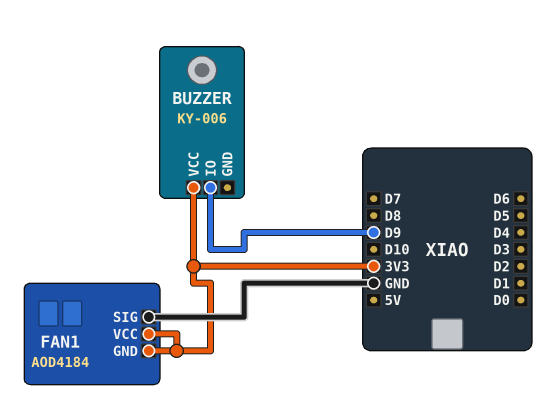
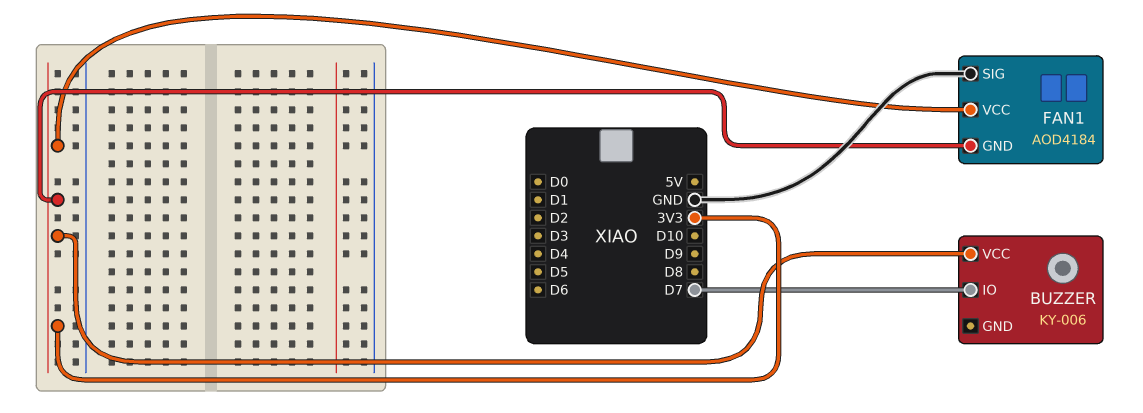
BUZZER pin IO: D9 -> D7

